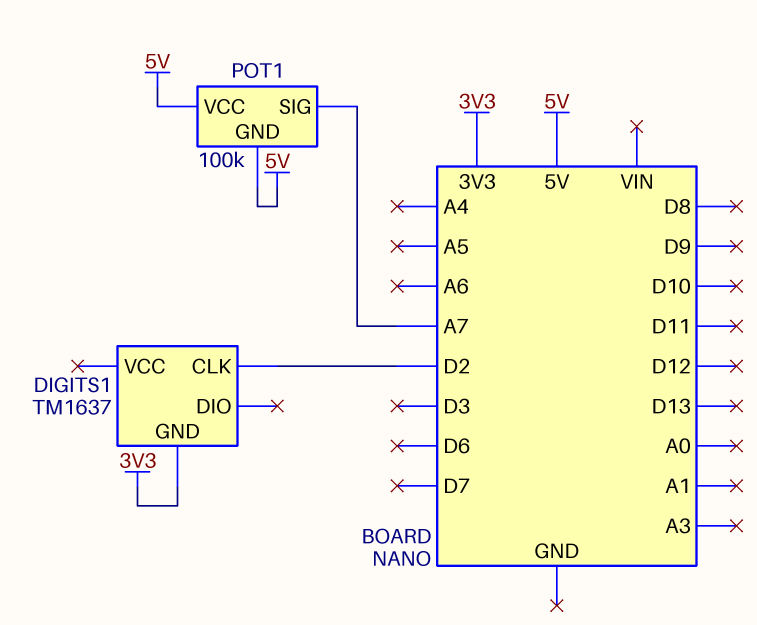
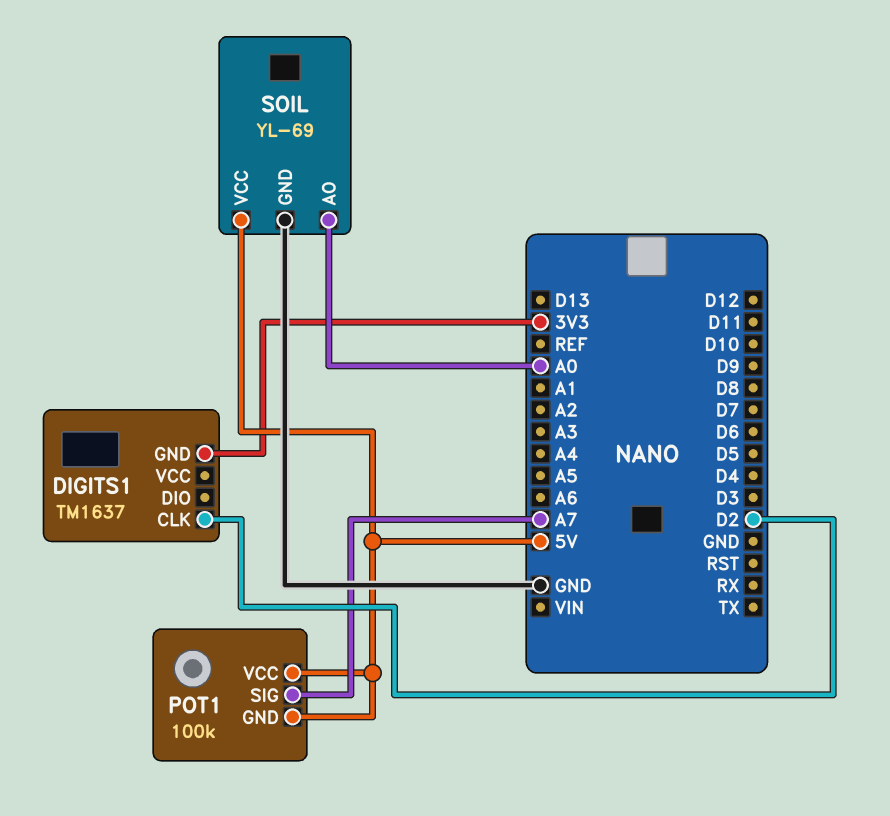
SOIL: none -> YL-69
SOIL pin AO: none -> A0
SOIL pin GND: none -> GND
SOIL pin VCC: none -> 5V

